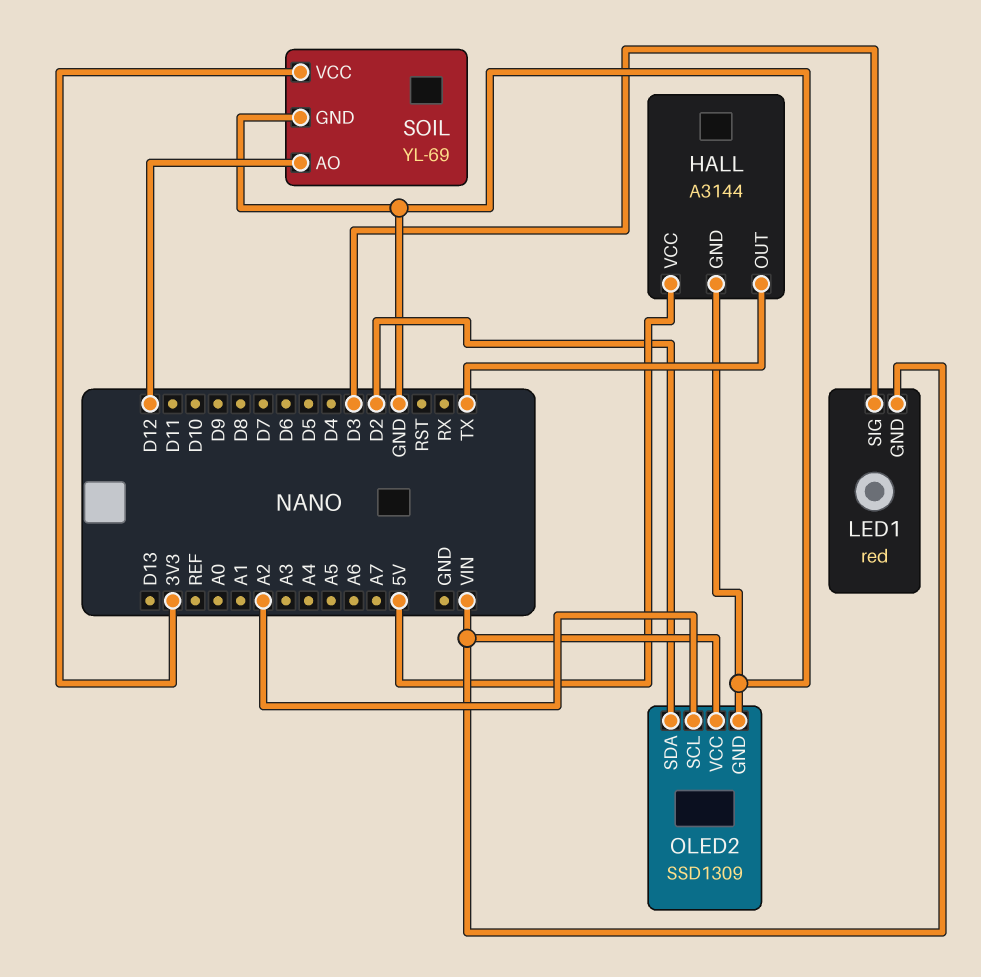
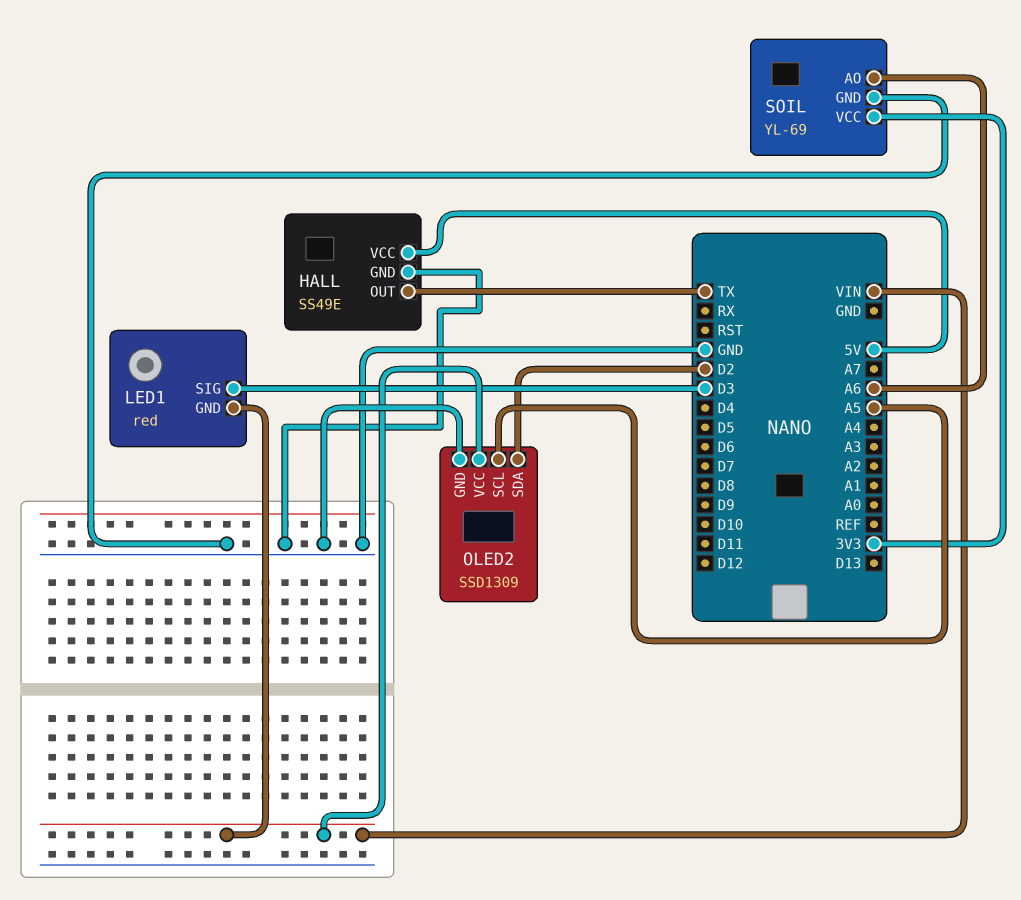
HALL: A3144 -> SS49E
OLED2 pin SCL: A2 -> A5
SOIL pin AO: D12 -> A6

